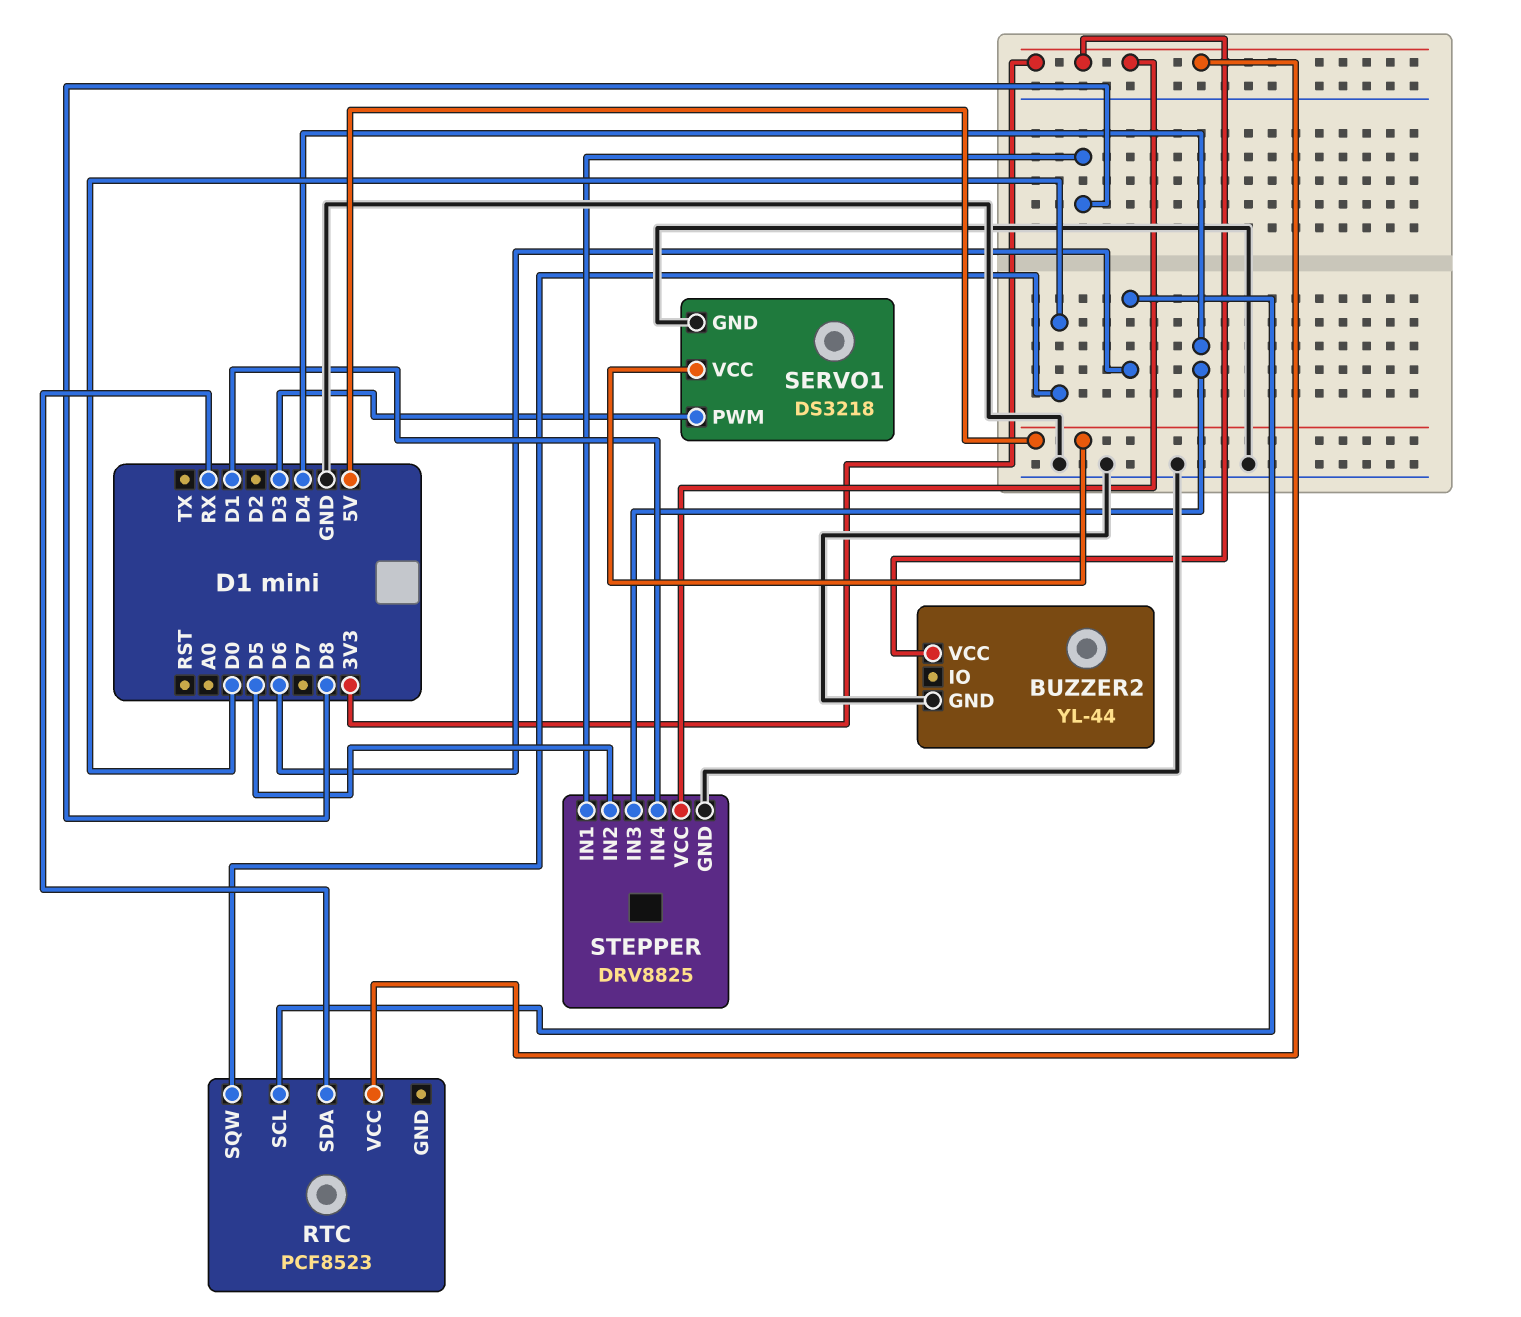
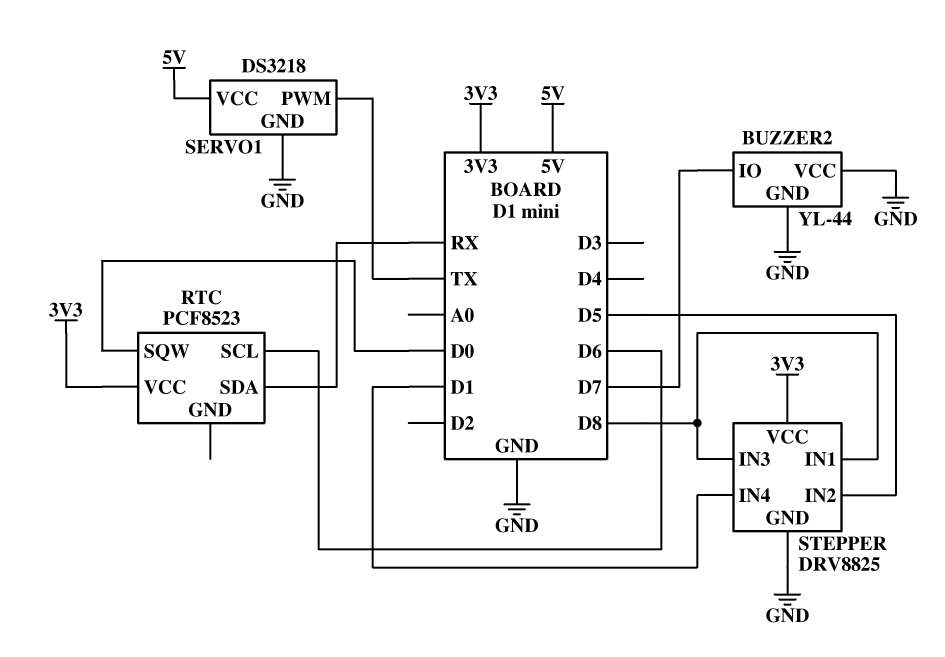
BUZZER2 pin IO: none -> D7
BUZZER2 pin VCC: 3V3 -> GND
SERVO1 pin PWM: D3 -> TX
STEPPER pin IN3: D4 -> D8

